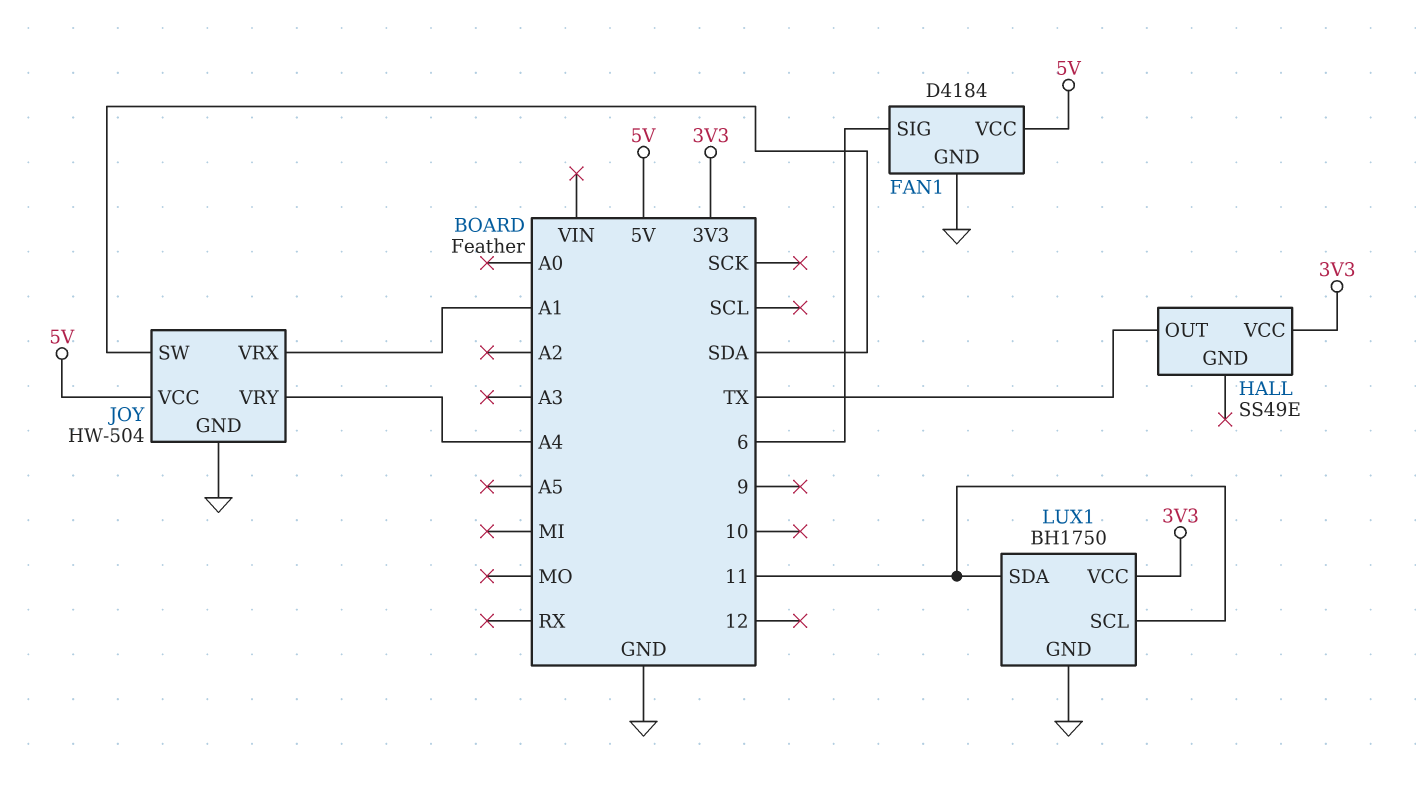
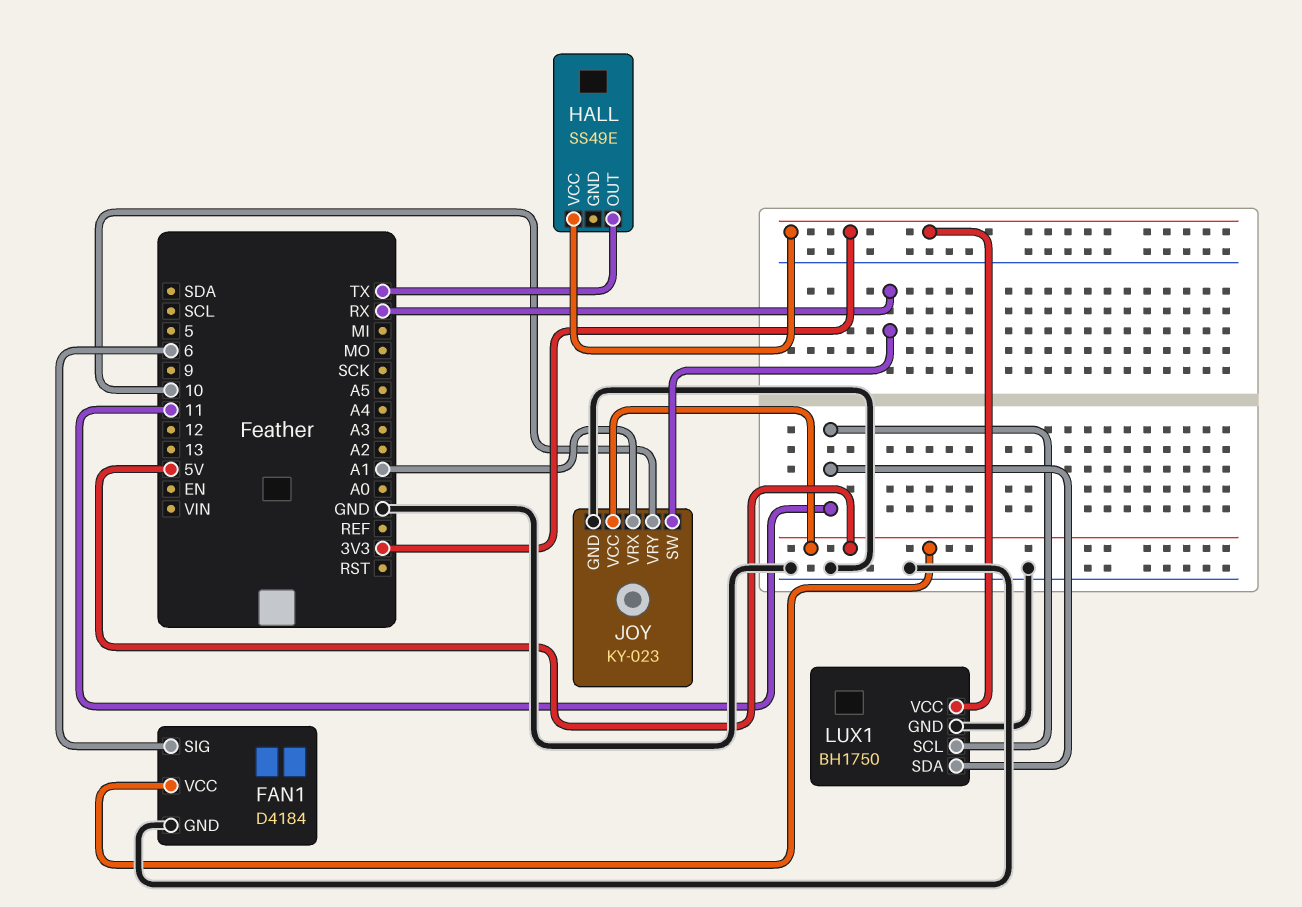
JOY: HW-504 -> KY-023
JOY pin SW: SDA -> RX
JOY pin VRY: A4 -> 10

